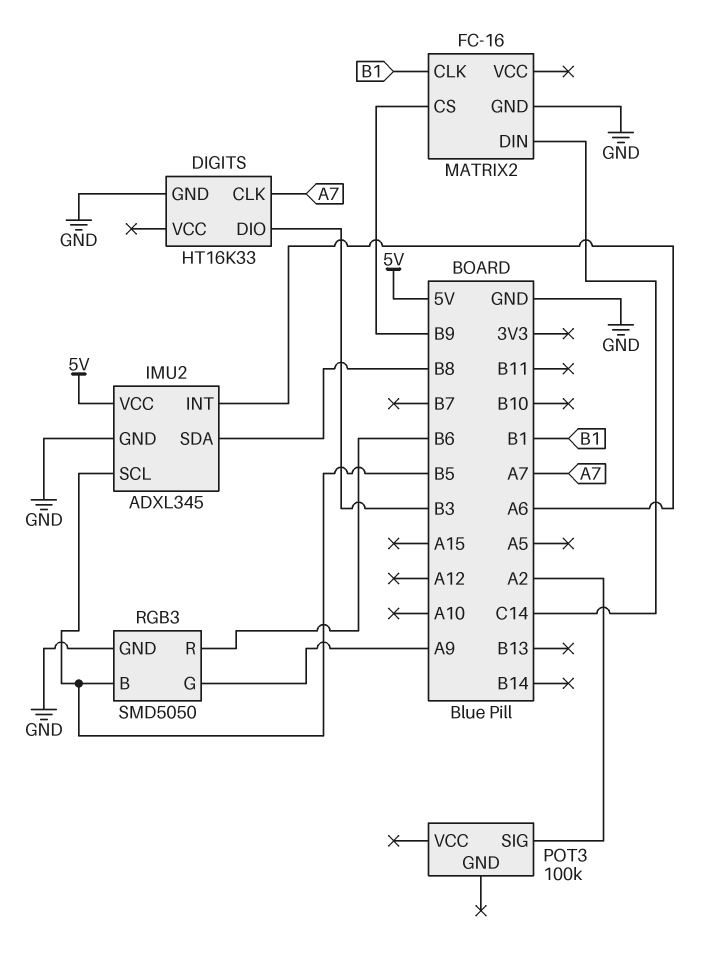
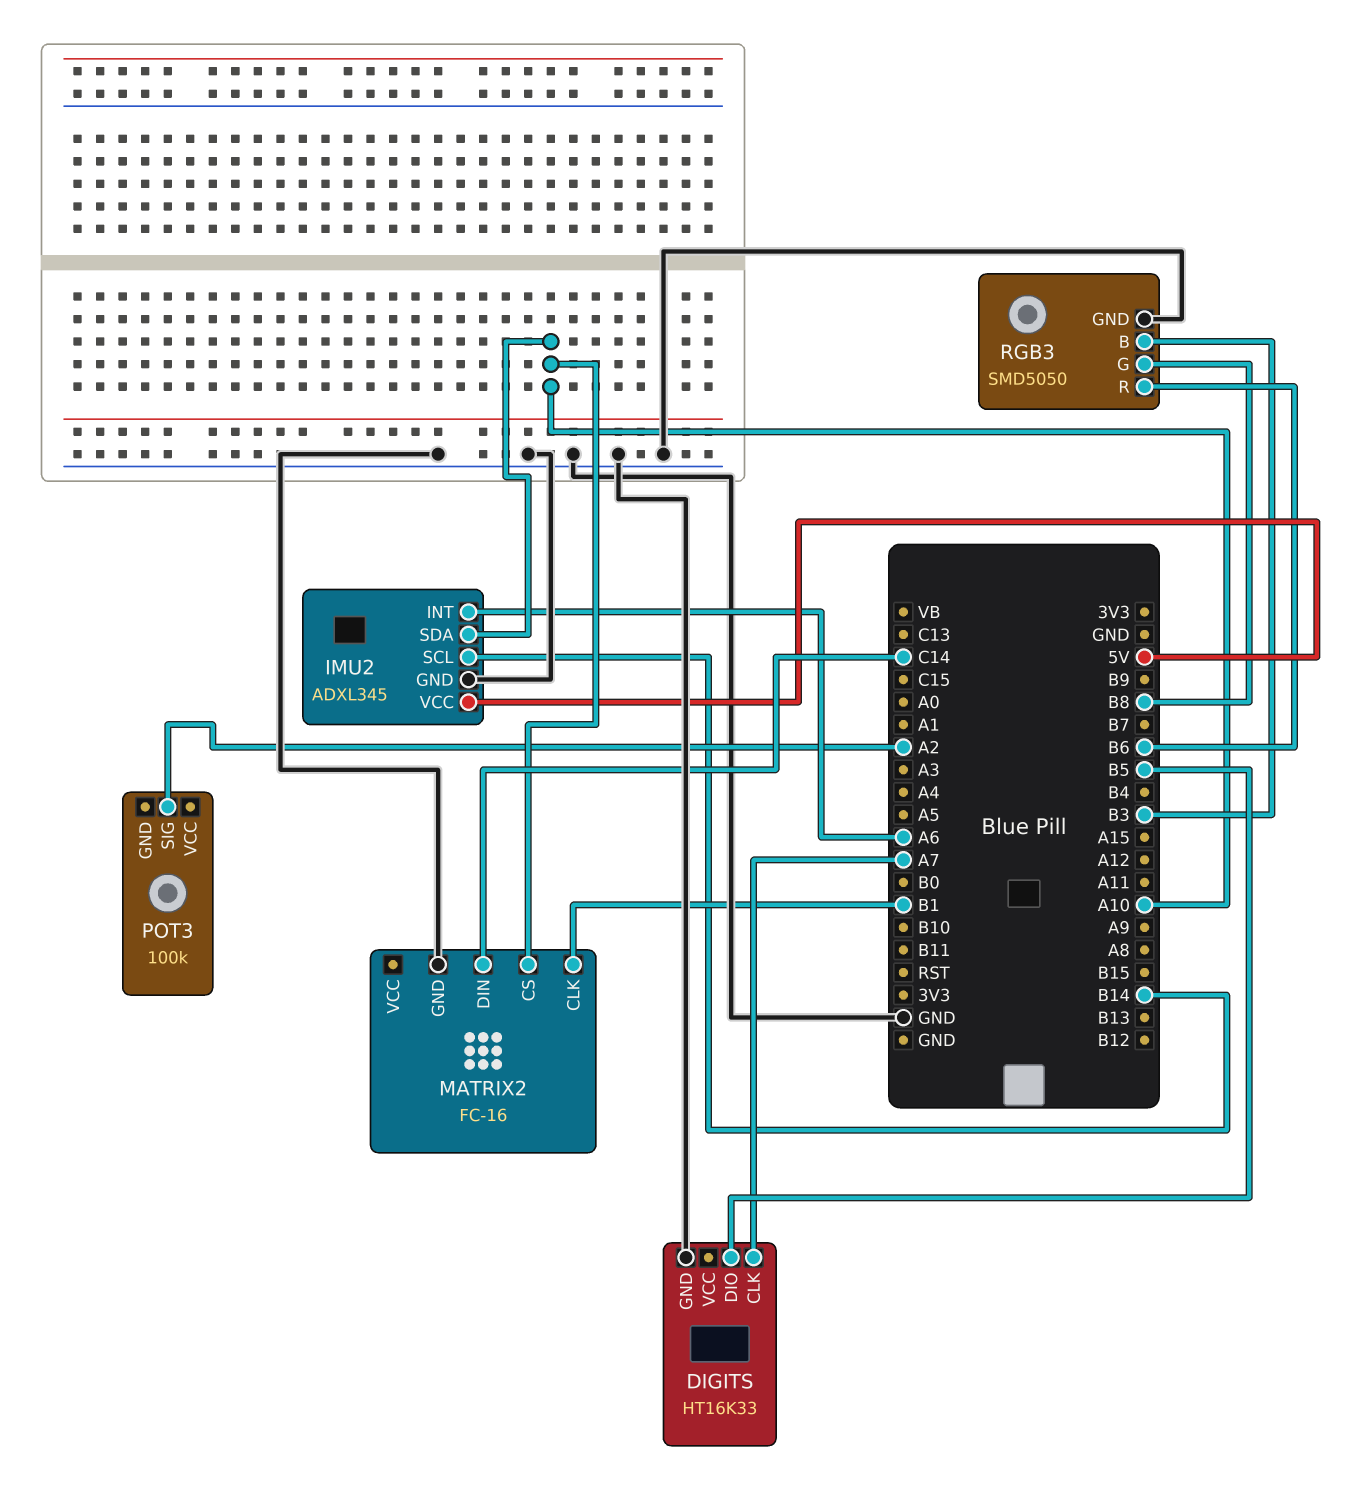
DIGITS pin DIO: B3 -> B5
IMU2 pin SCL: B5 -> B14
IMU2 pin SDA: B8 -> A10
MATRIX2 pin CS: B9 -> A10
RGB3 pin B: B5 -> B3
RGB3 pin G: A9 -> B8

